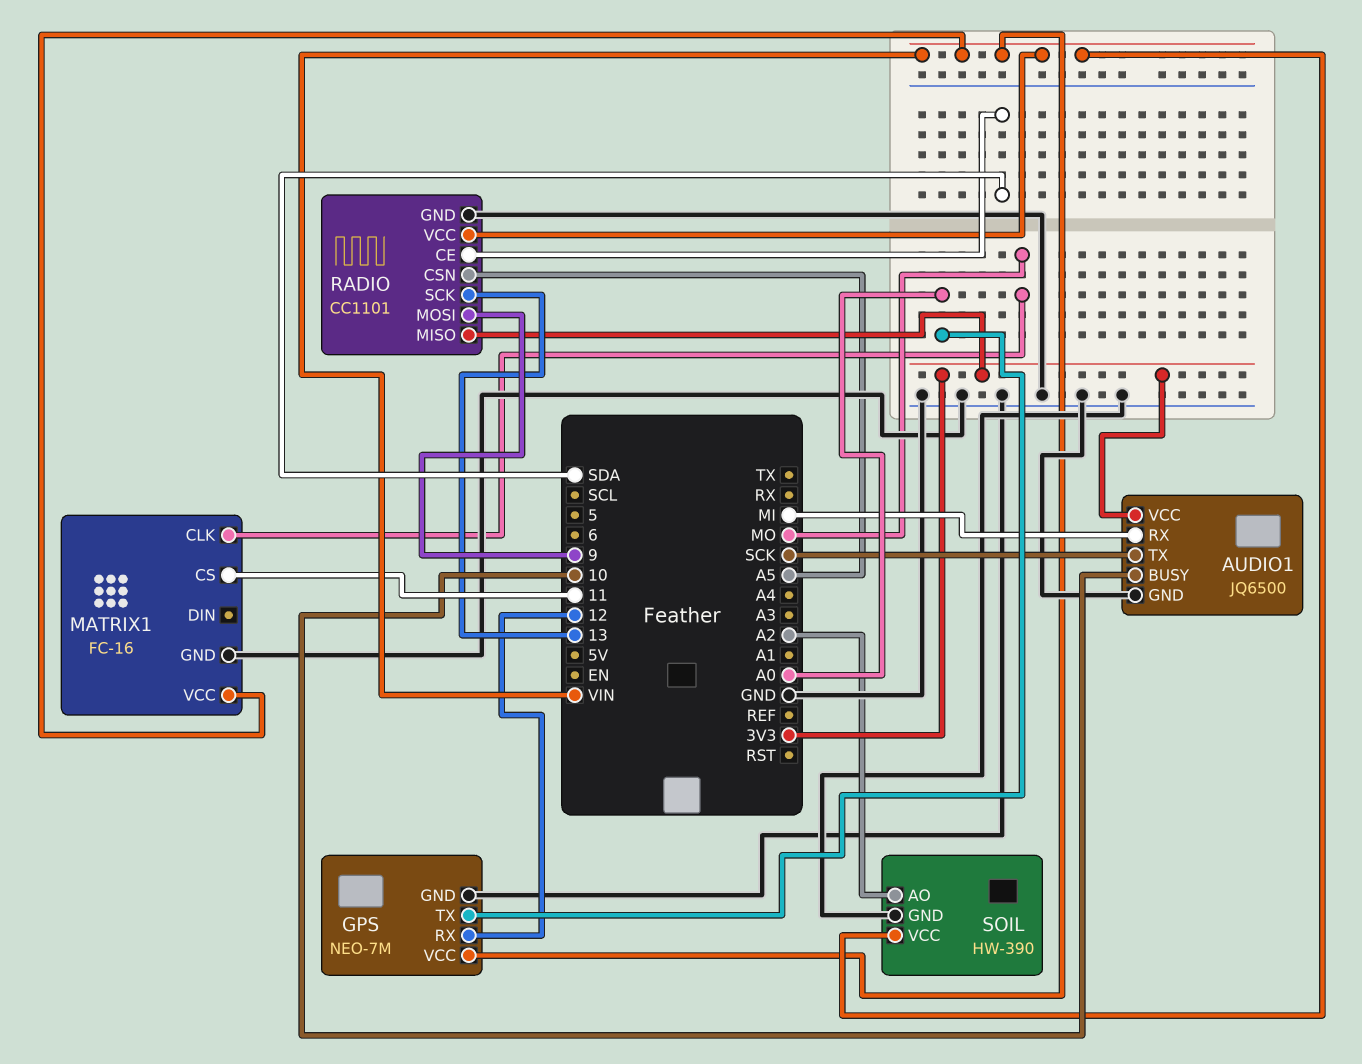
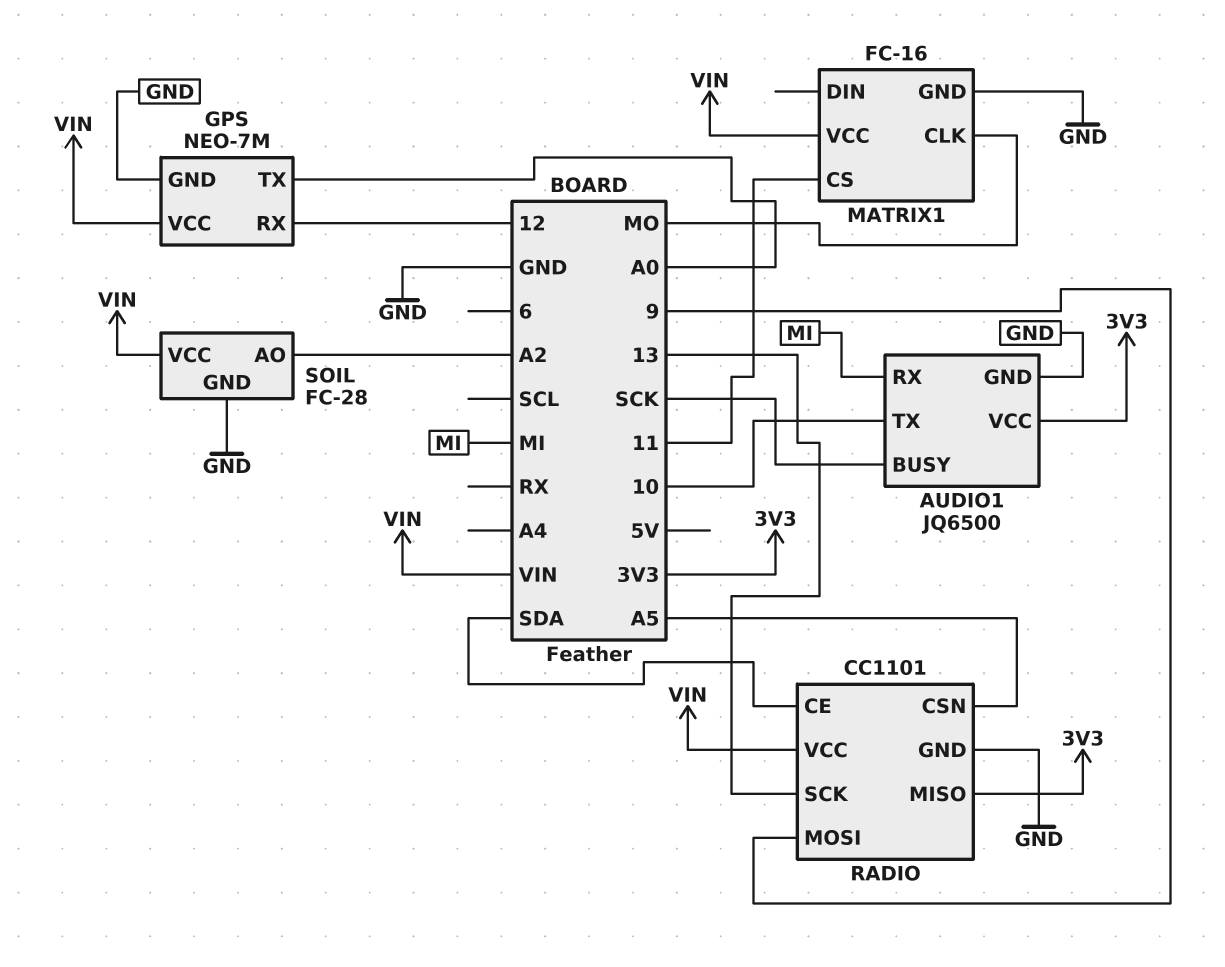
AUDIO1 pin BUSY: 10 -> SCK
AUDIO1 pin TX: SCK -> 10
SOIL: HW-390 -> FC-28

